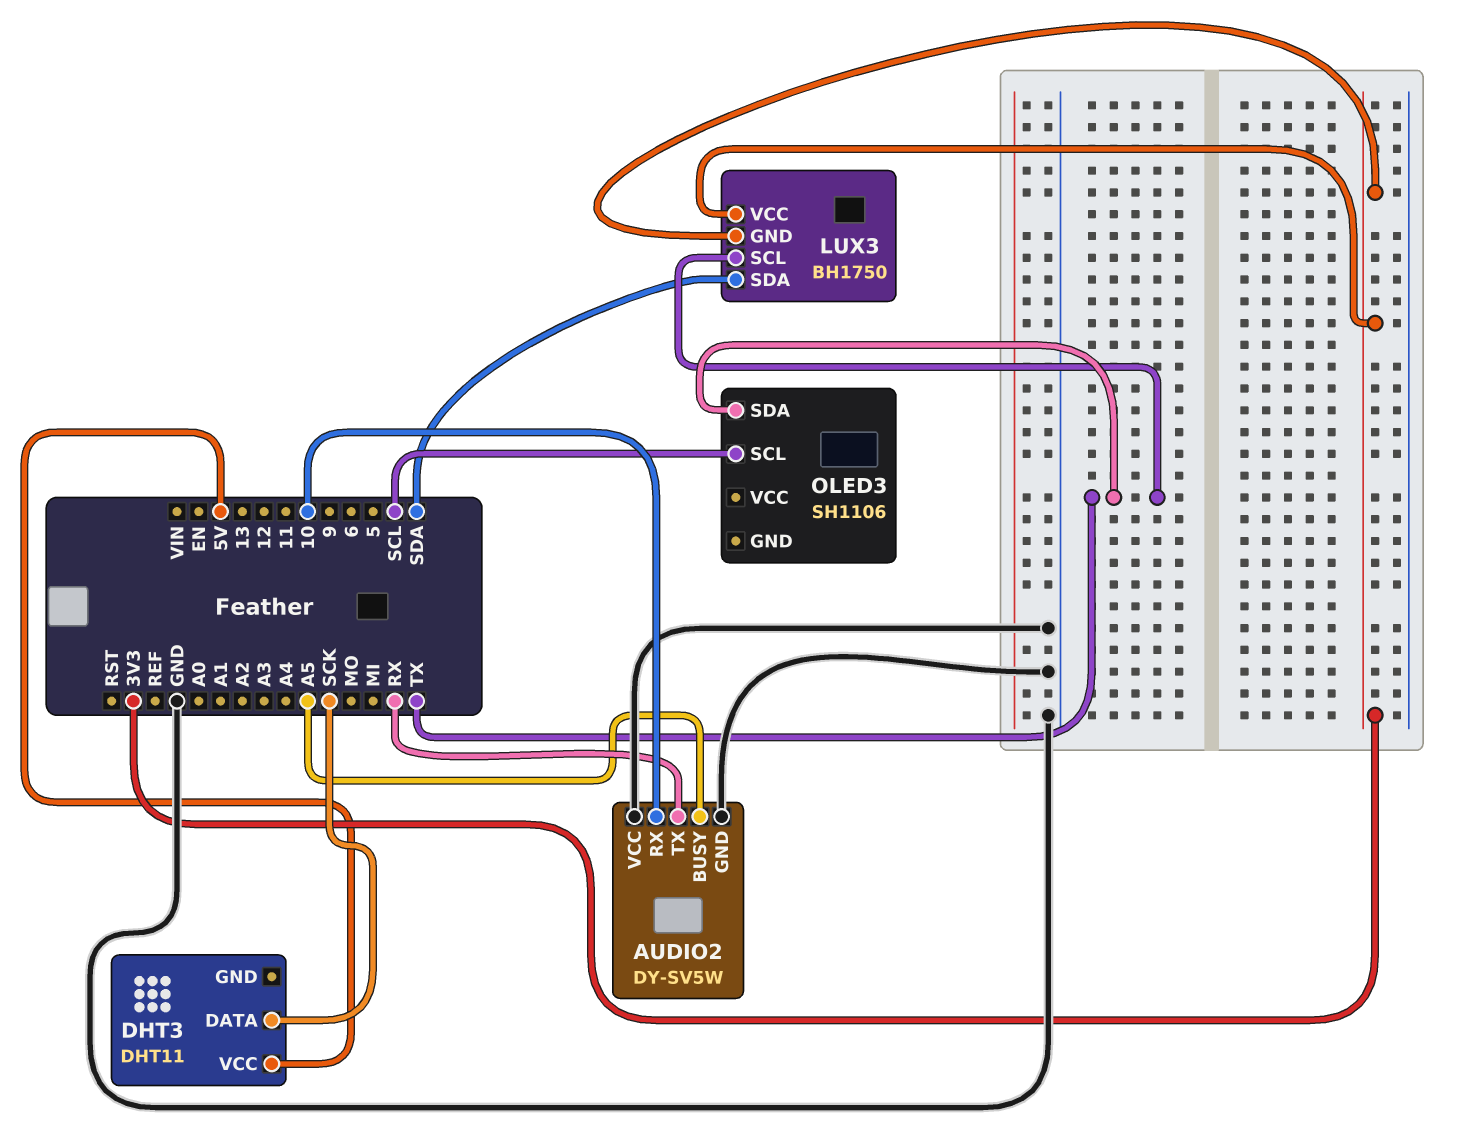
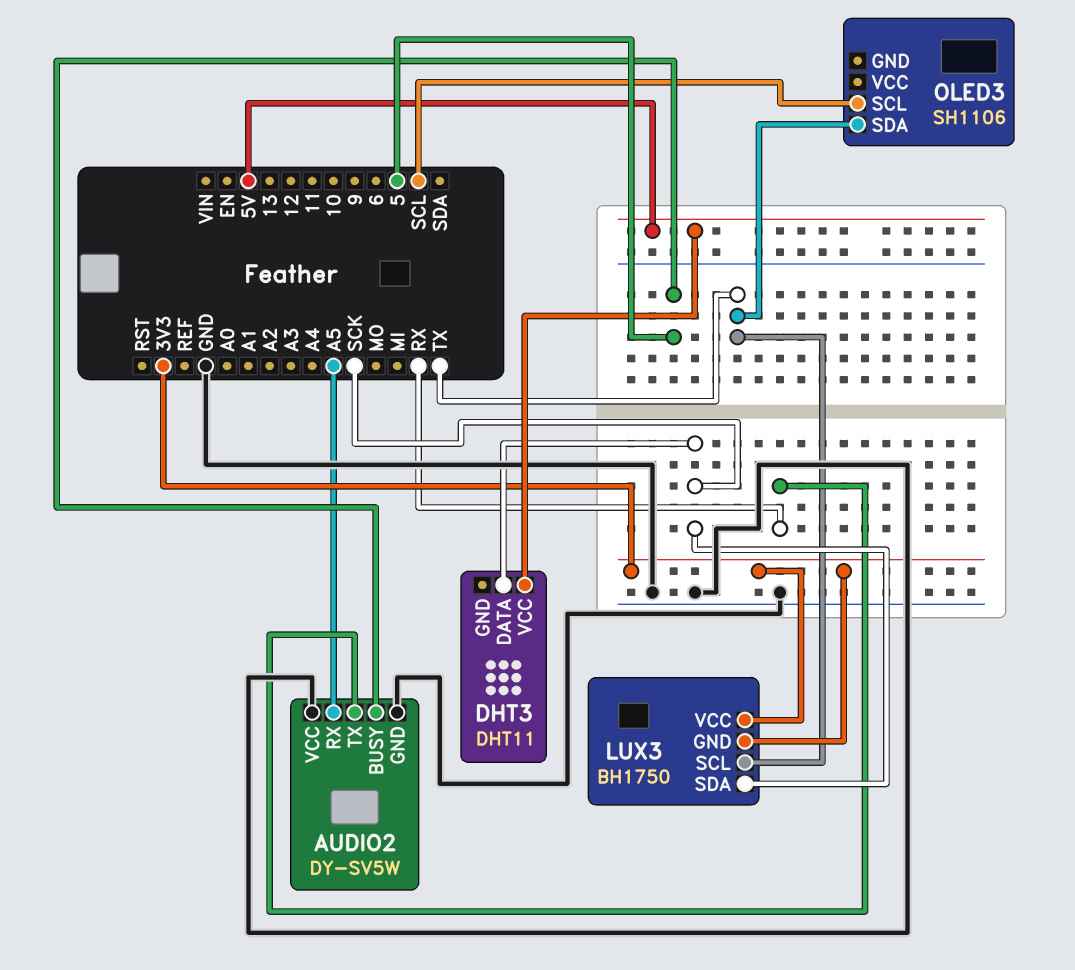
AUDIO2 pin BUSY: A5 -> 5
AUDIO2 pin RX: 10 -> A5
LUX3 pin SDA: SDA -> SCK

